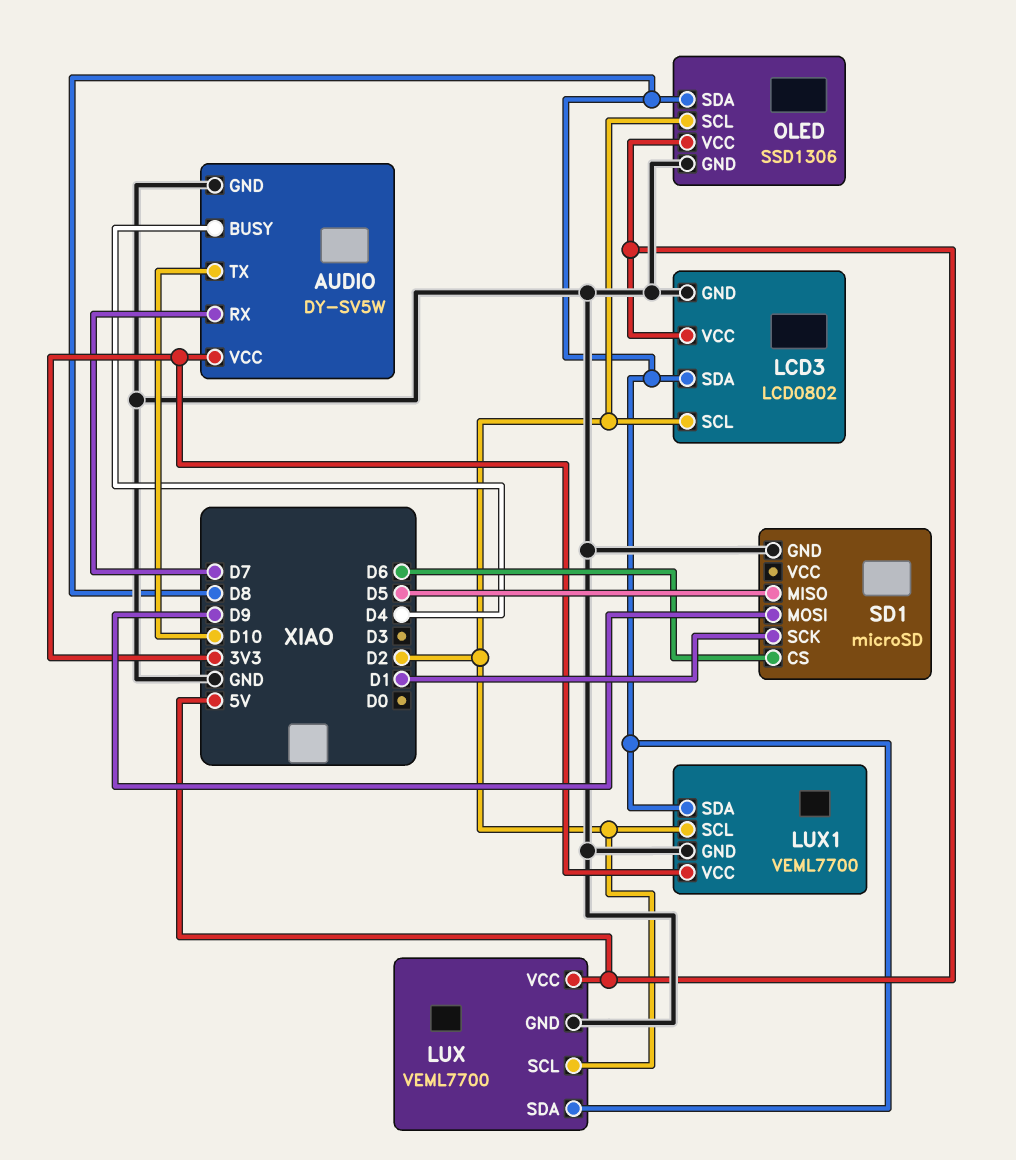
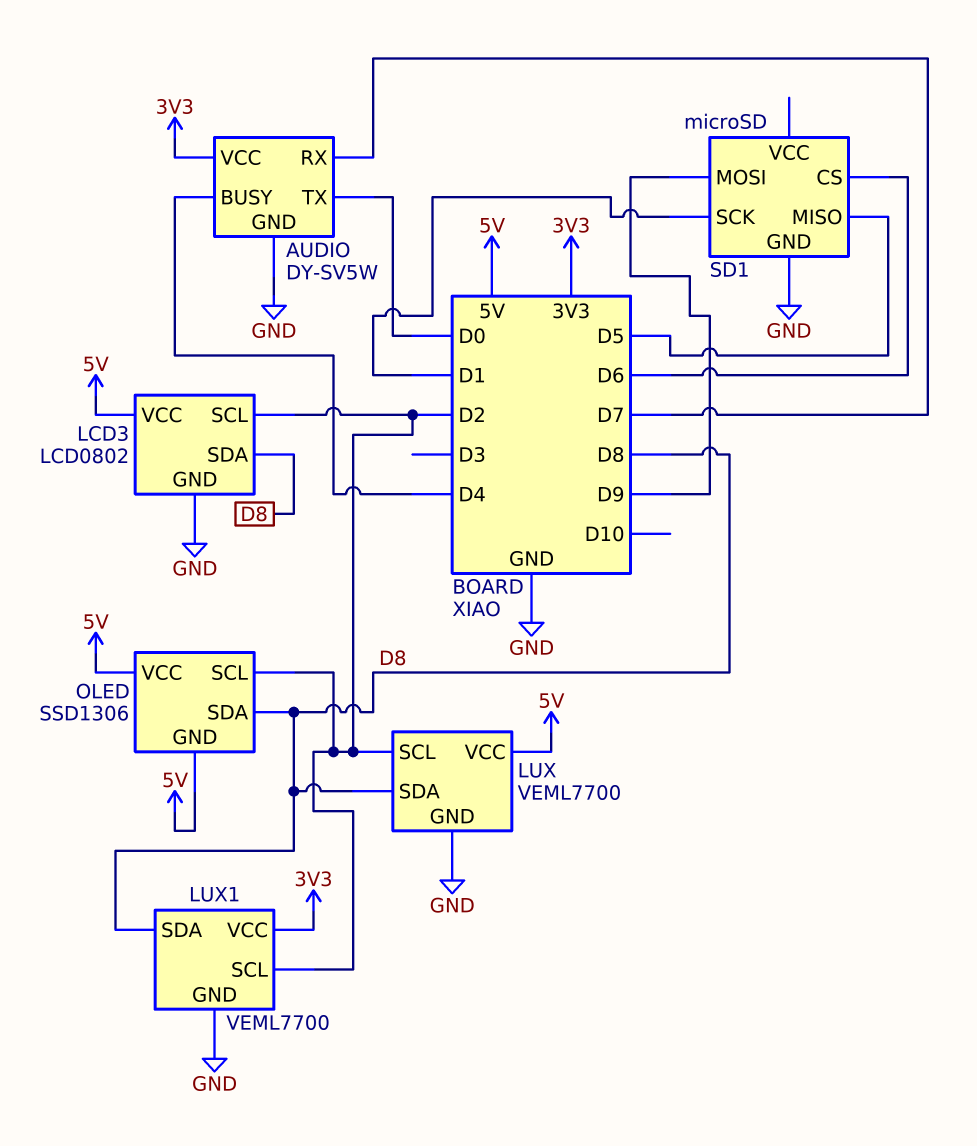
AUDIO pin TX: D10 -> D0
OLED pin GND: GND -> 5V

